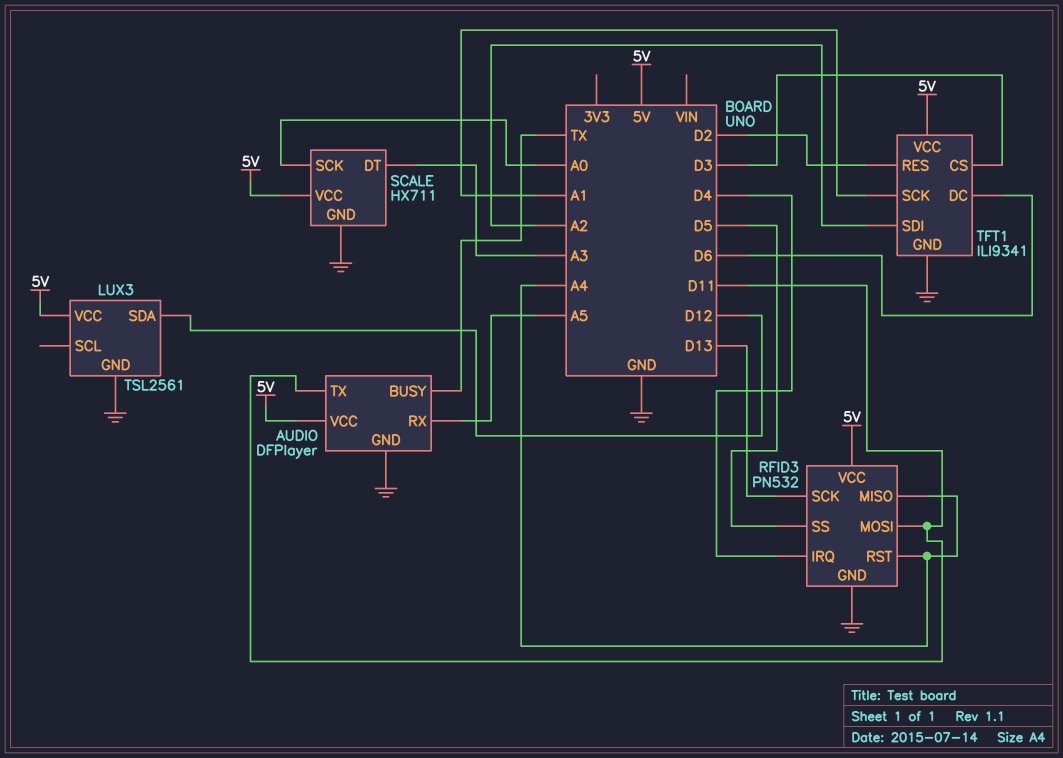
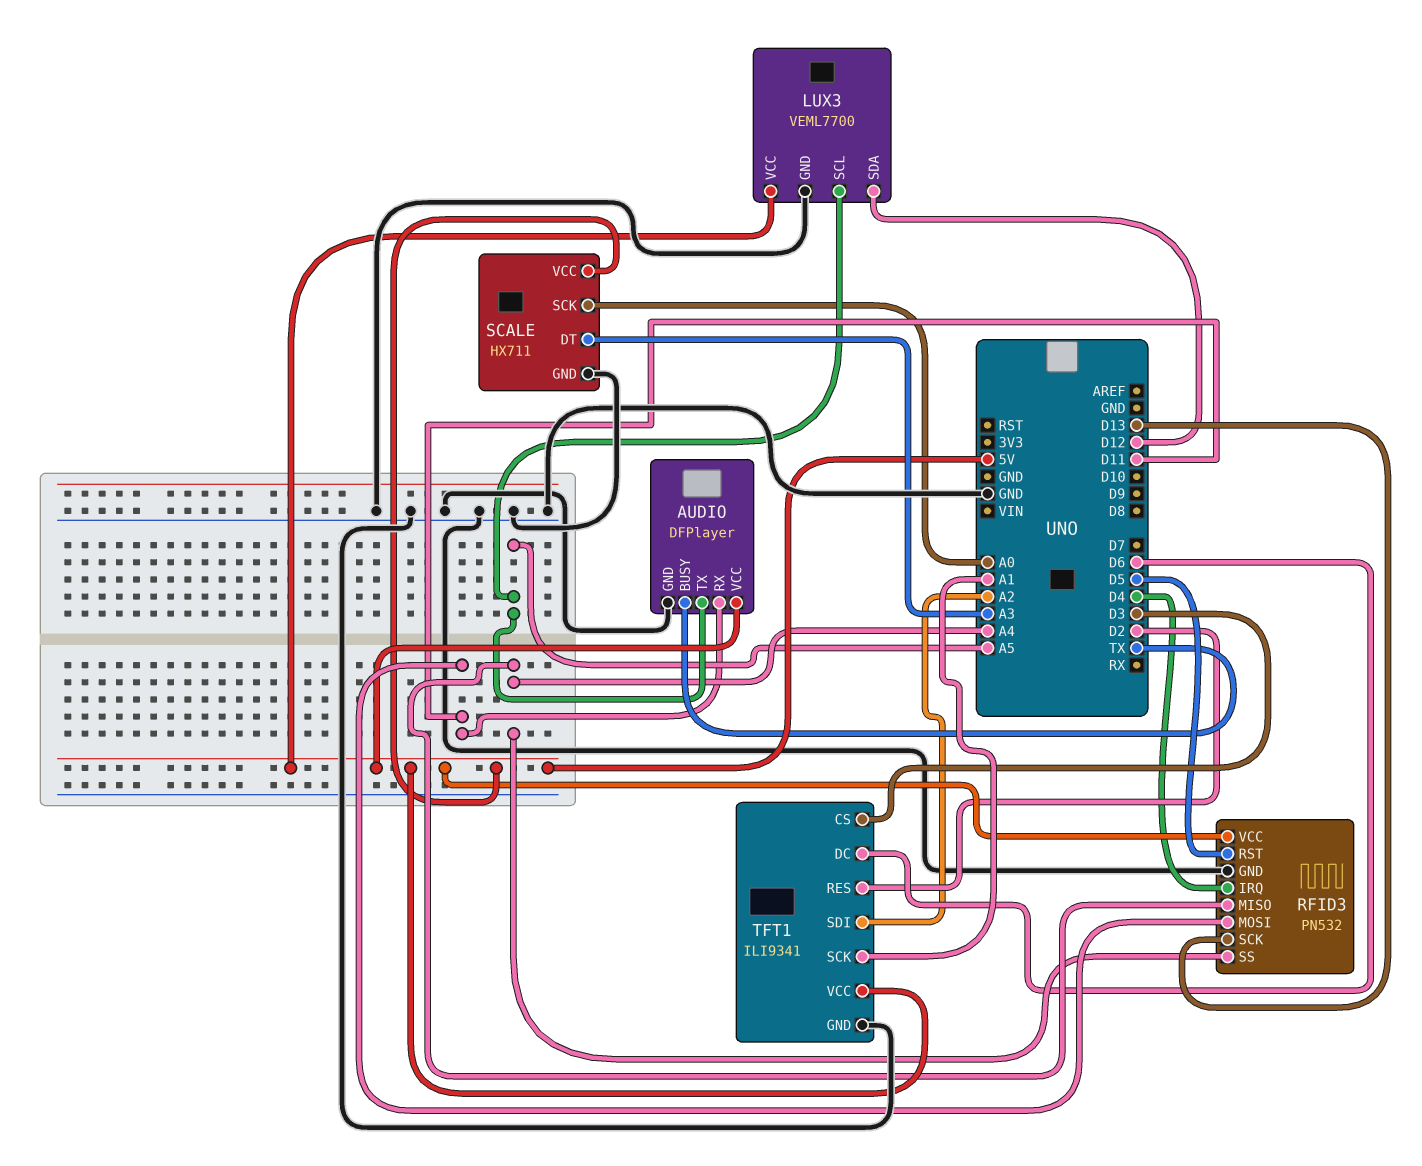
AUDIO pin RX: A5 -> D11
AUDIO pin TX: D11 -> A5
LUX3: TSL2561 -> VEML7700
LUX3 pin SCL: none -> A5
RFID3 pin RST: A4 -> D5
RFID3 pin SS: D5 -> A4

